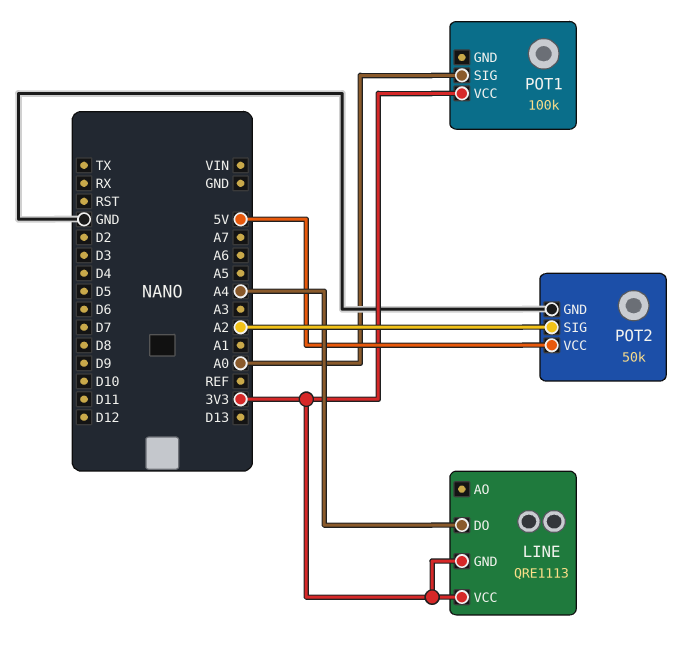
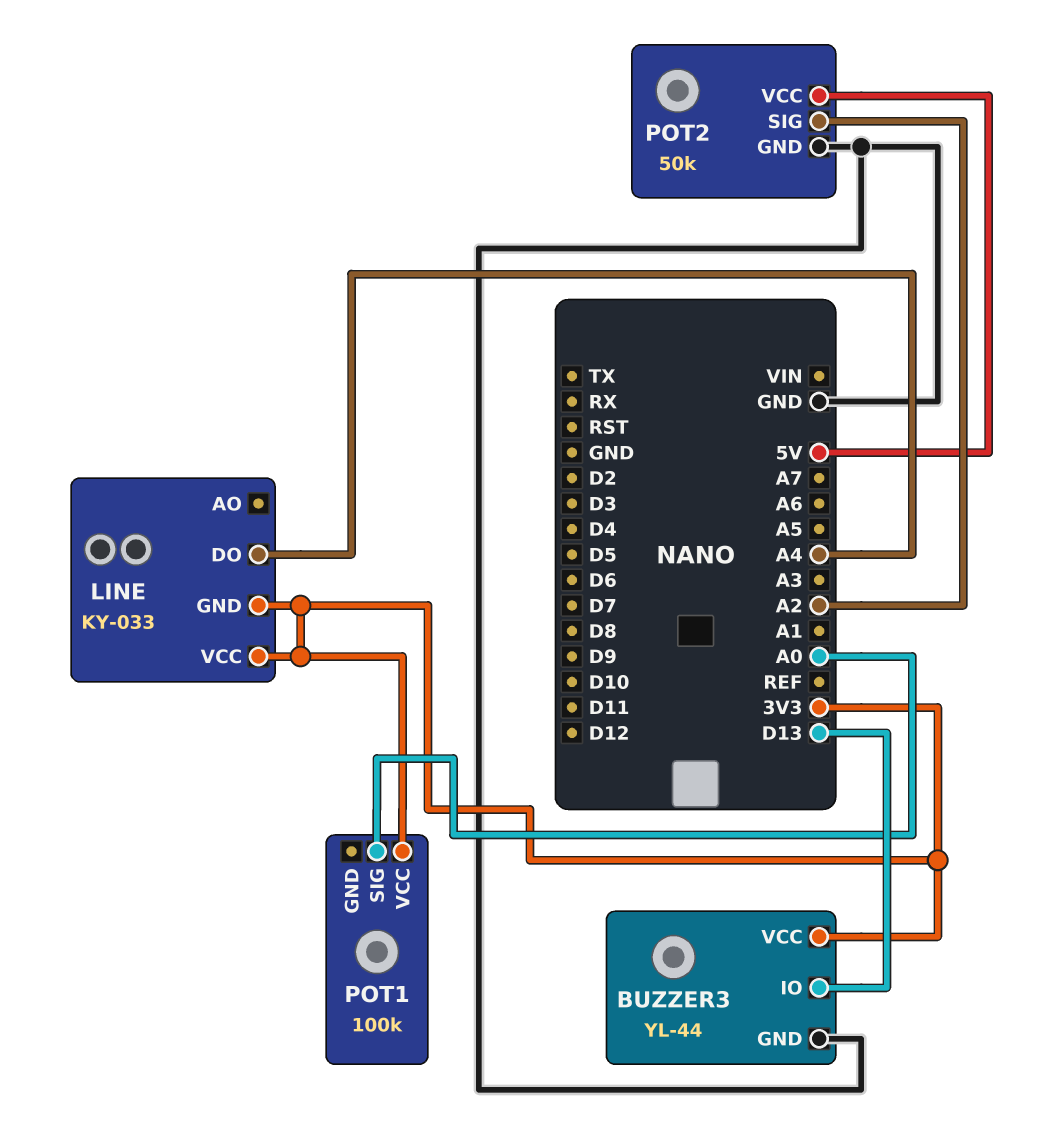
BUZZER3: none -> YL-44
BUZZER3 pin GND: none -> GND
BUZZER3 pin IO: none -> D13
BUZZER3 pin VCC: none -> 3V3
LINE: QRE1113 -> KY-033

